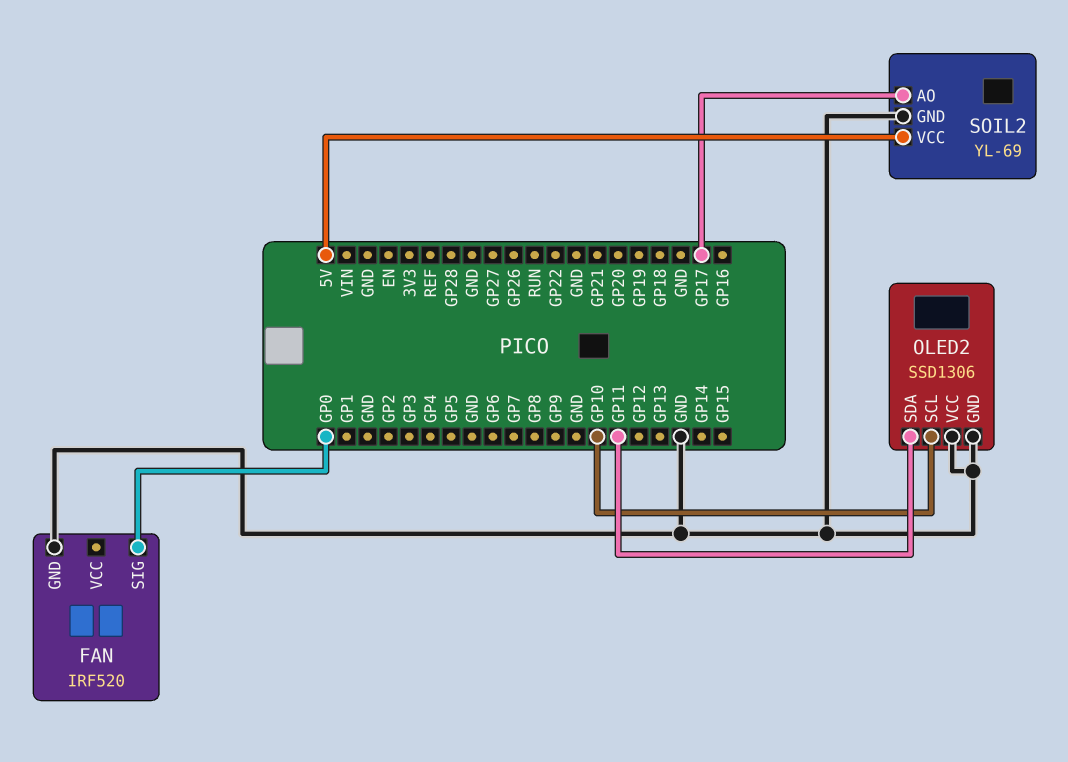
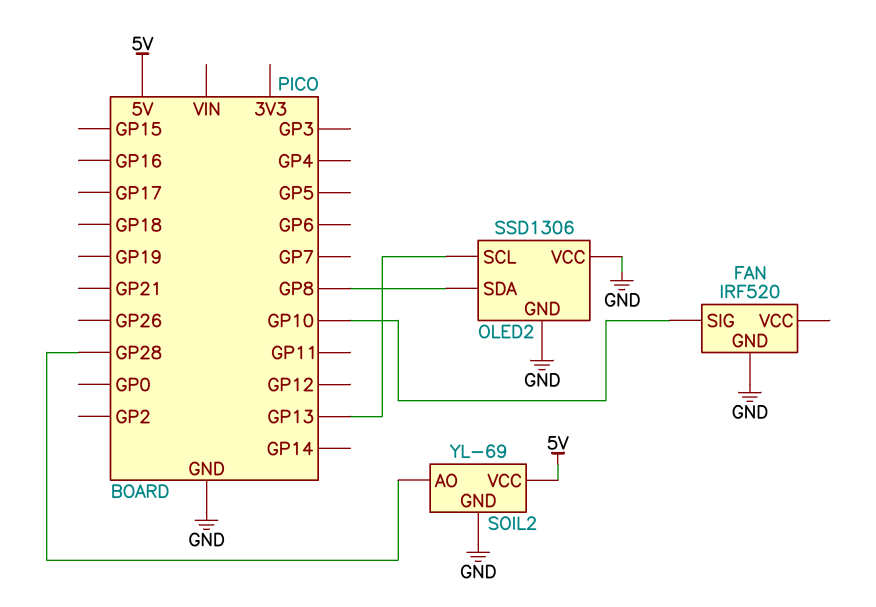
FAN pin SIG: GP0 -> GP10
OLED2 pin SCL: GP10 -> GP13
OLED2 pin SDA: GP11 -> GP8
SOIL2 pin AO: GP17 -> GP28

